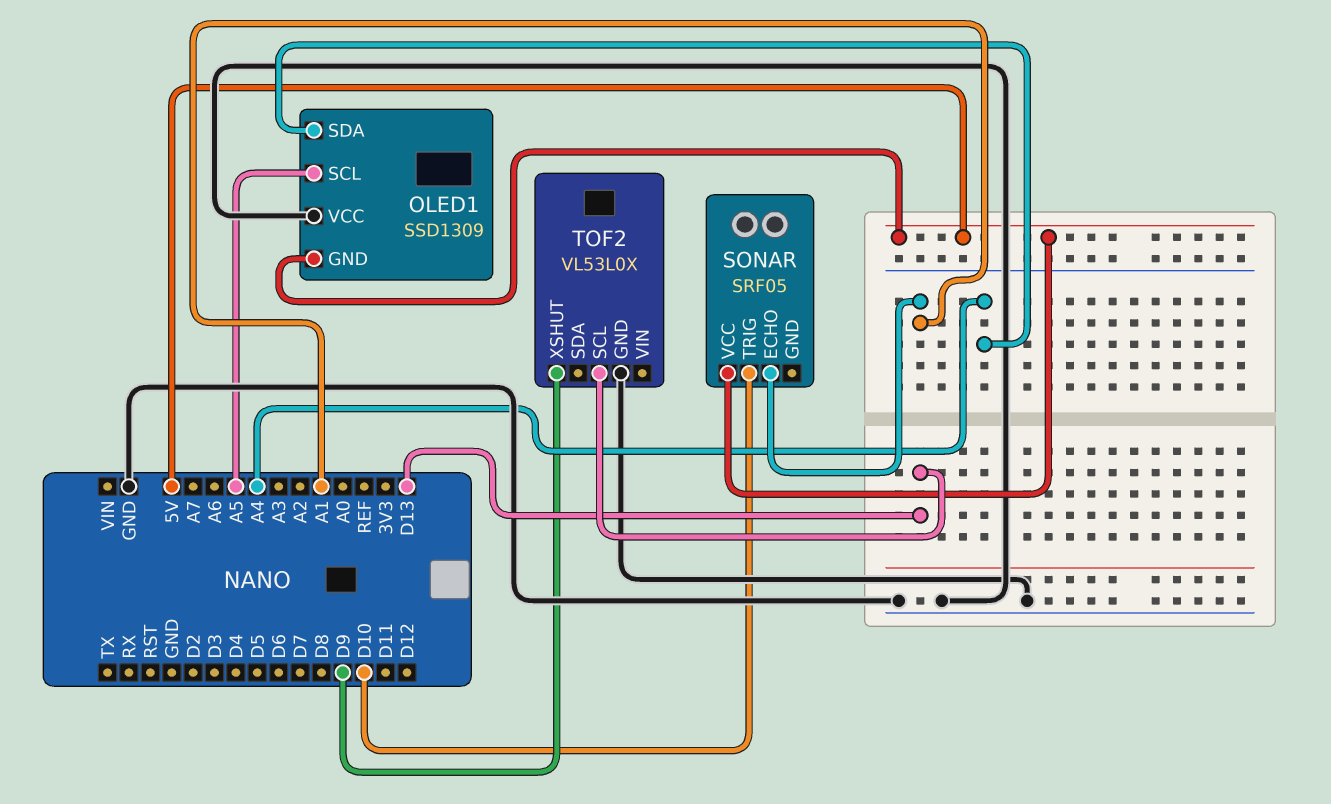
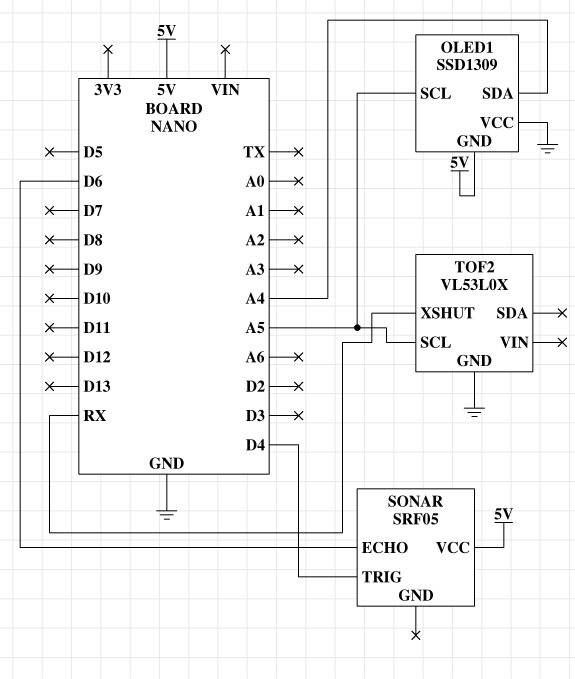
SONAR pin ECHO: A1 -> D6
SONAR pin TRIG: D10 -> D4
TOF2 pin SCL: D13 -> A5
TOF2 pin XSHUT: D9 -> RX

